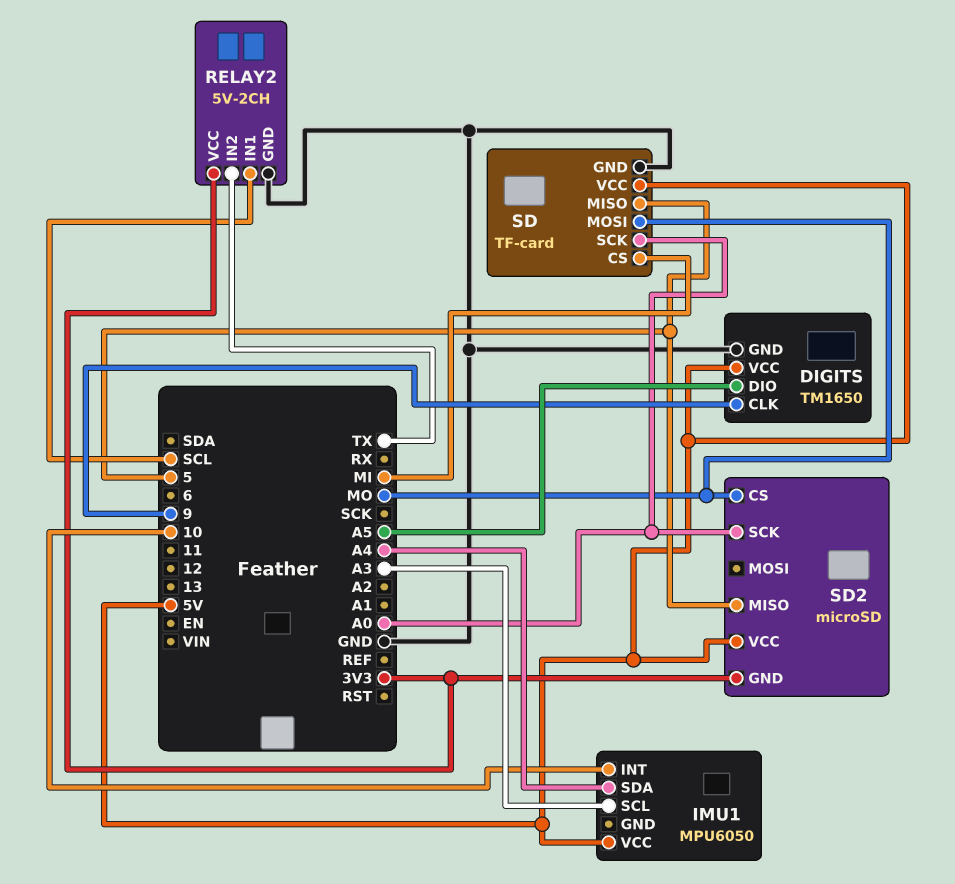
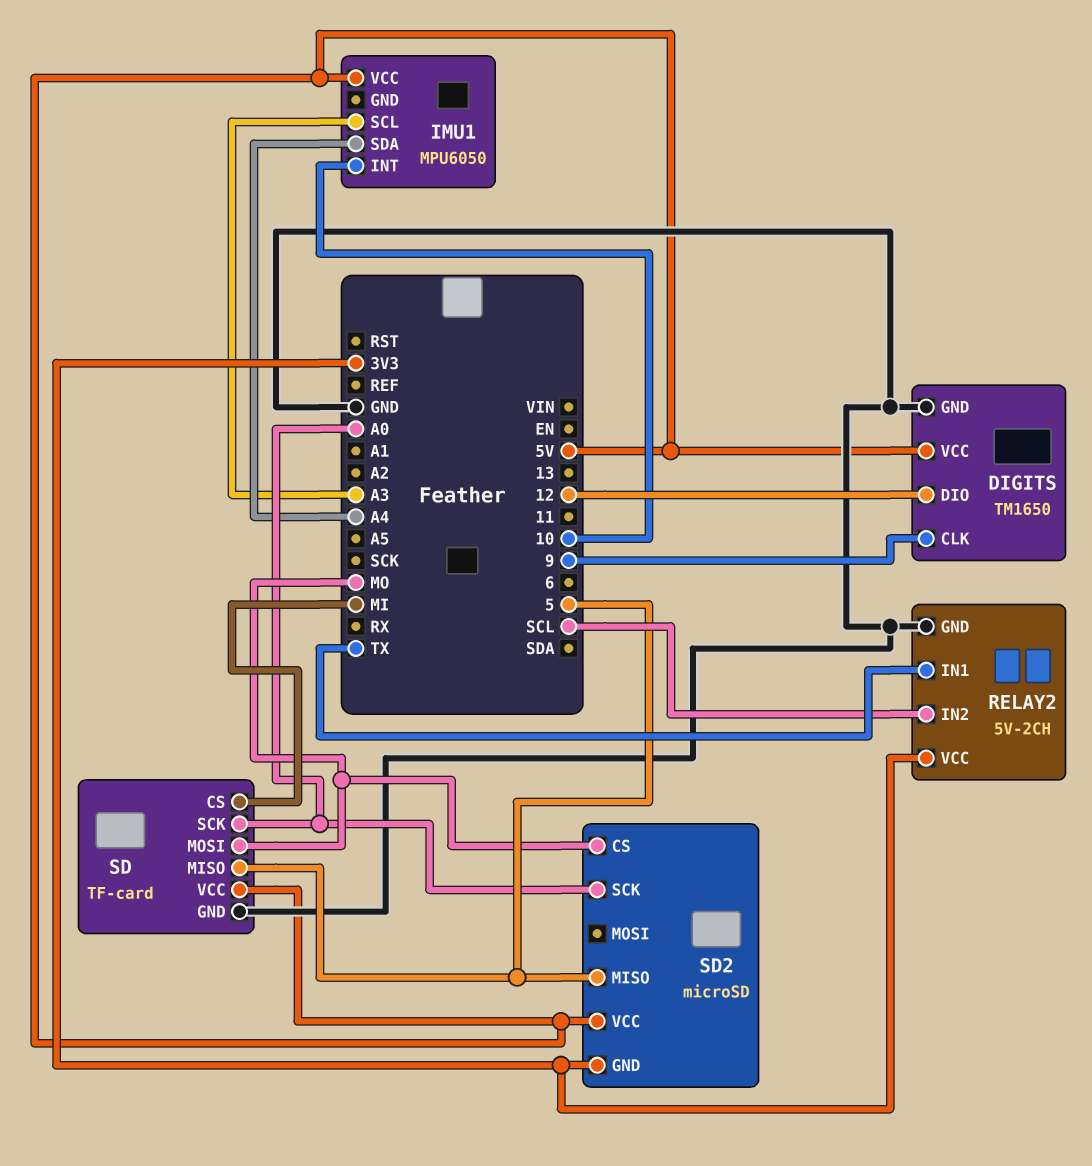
DIGITS pin DIO: A5 -> 12
RELAY2 pin IN1: SCL -> TX
RELAY2 pin IN2: TX -> SCL

